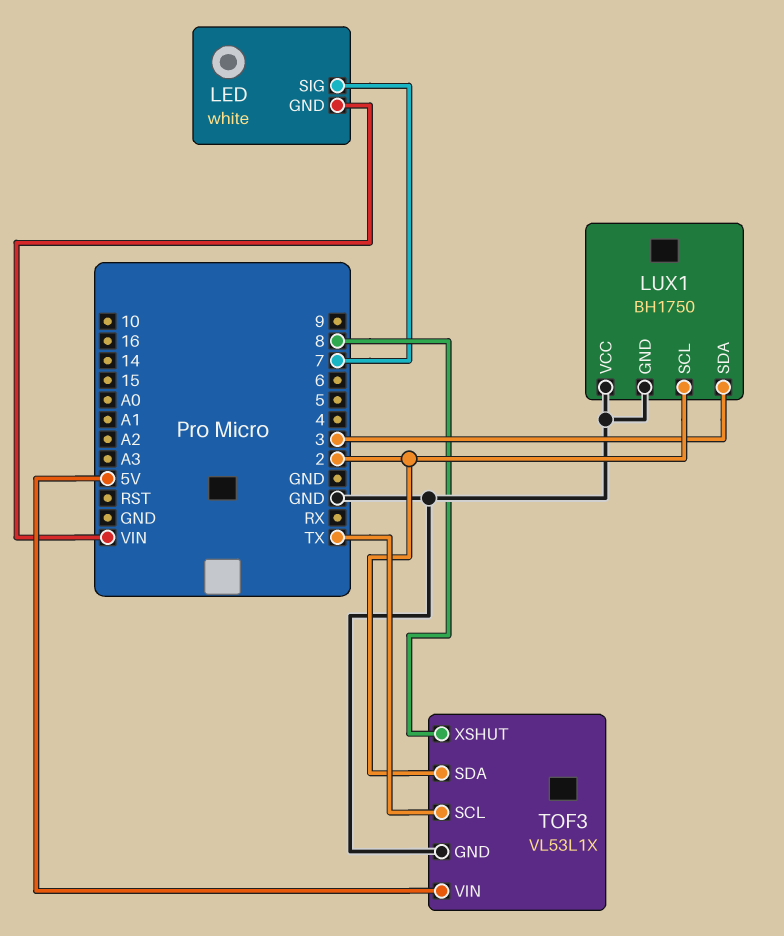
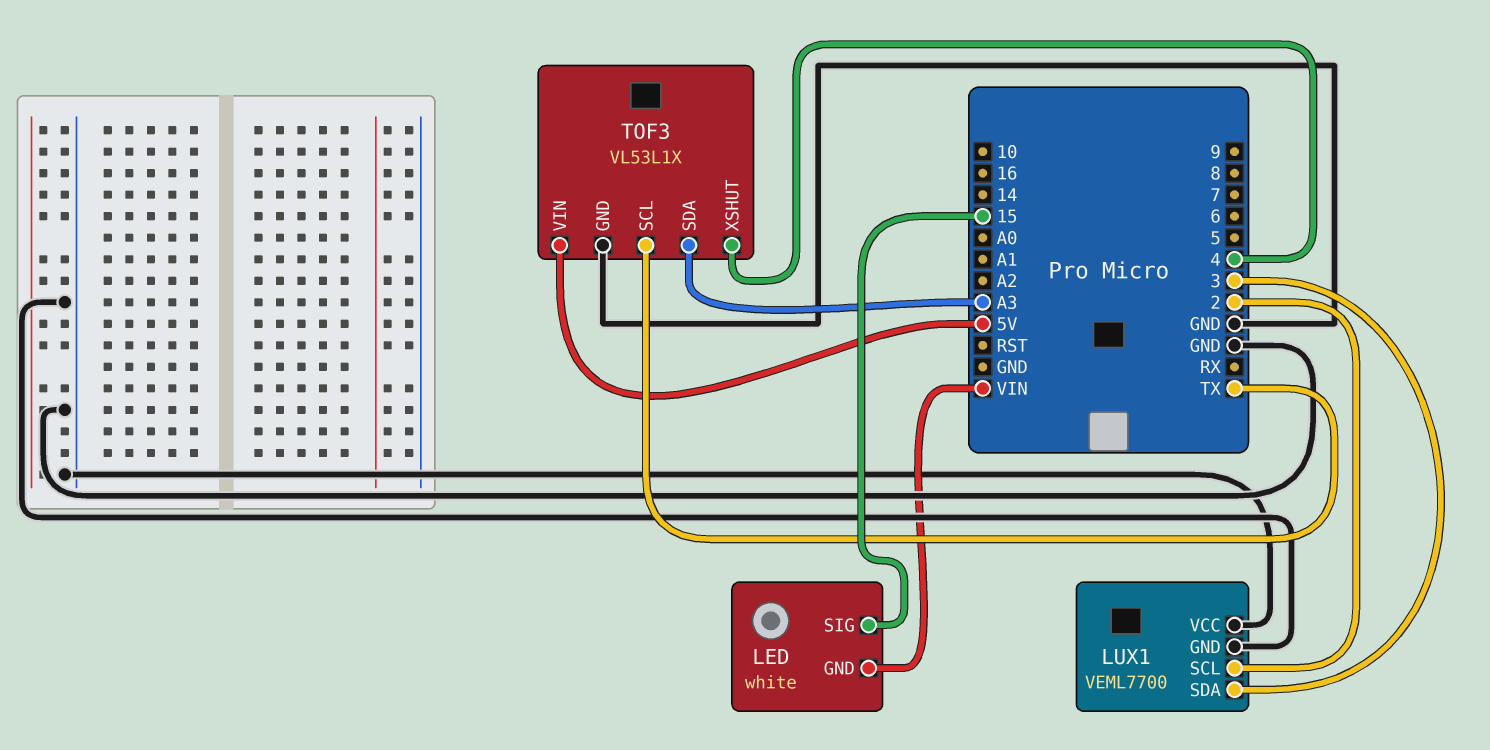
LED pin SIG: 7 -> 15
LUX1: BH1750 -> VEML7700
TOF3 pin SDA: 2 -> A3
TOF3 pin XSHUT: 8 -> 4

